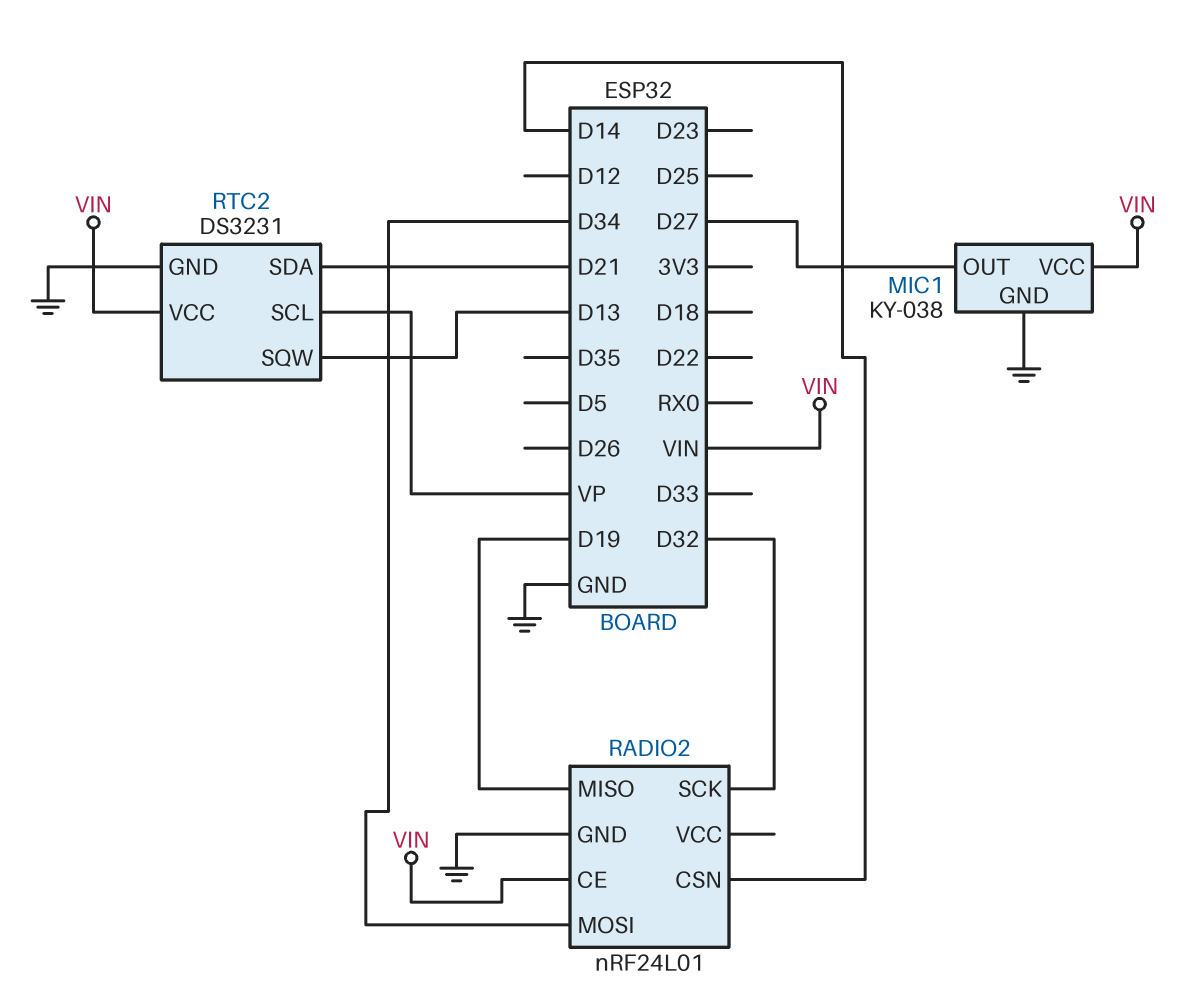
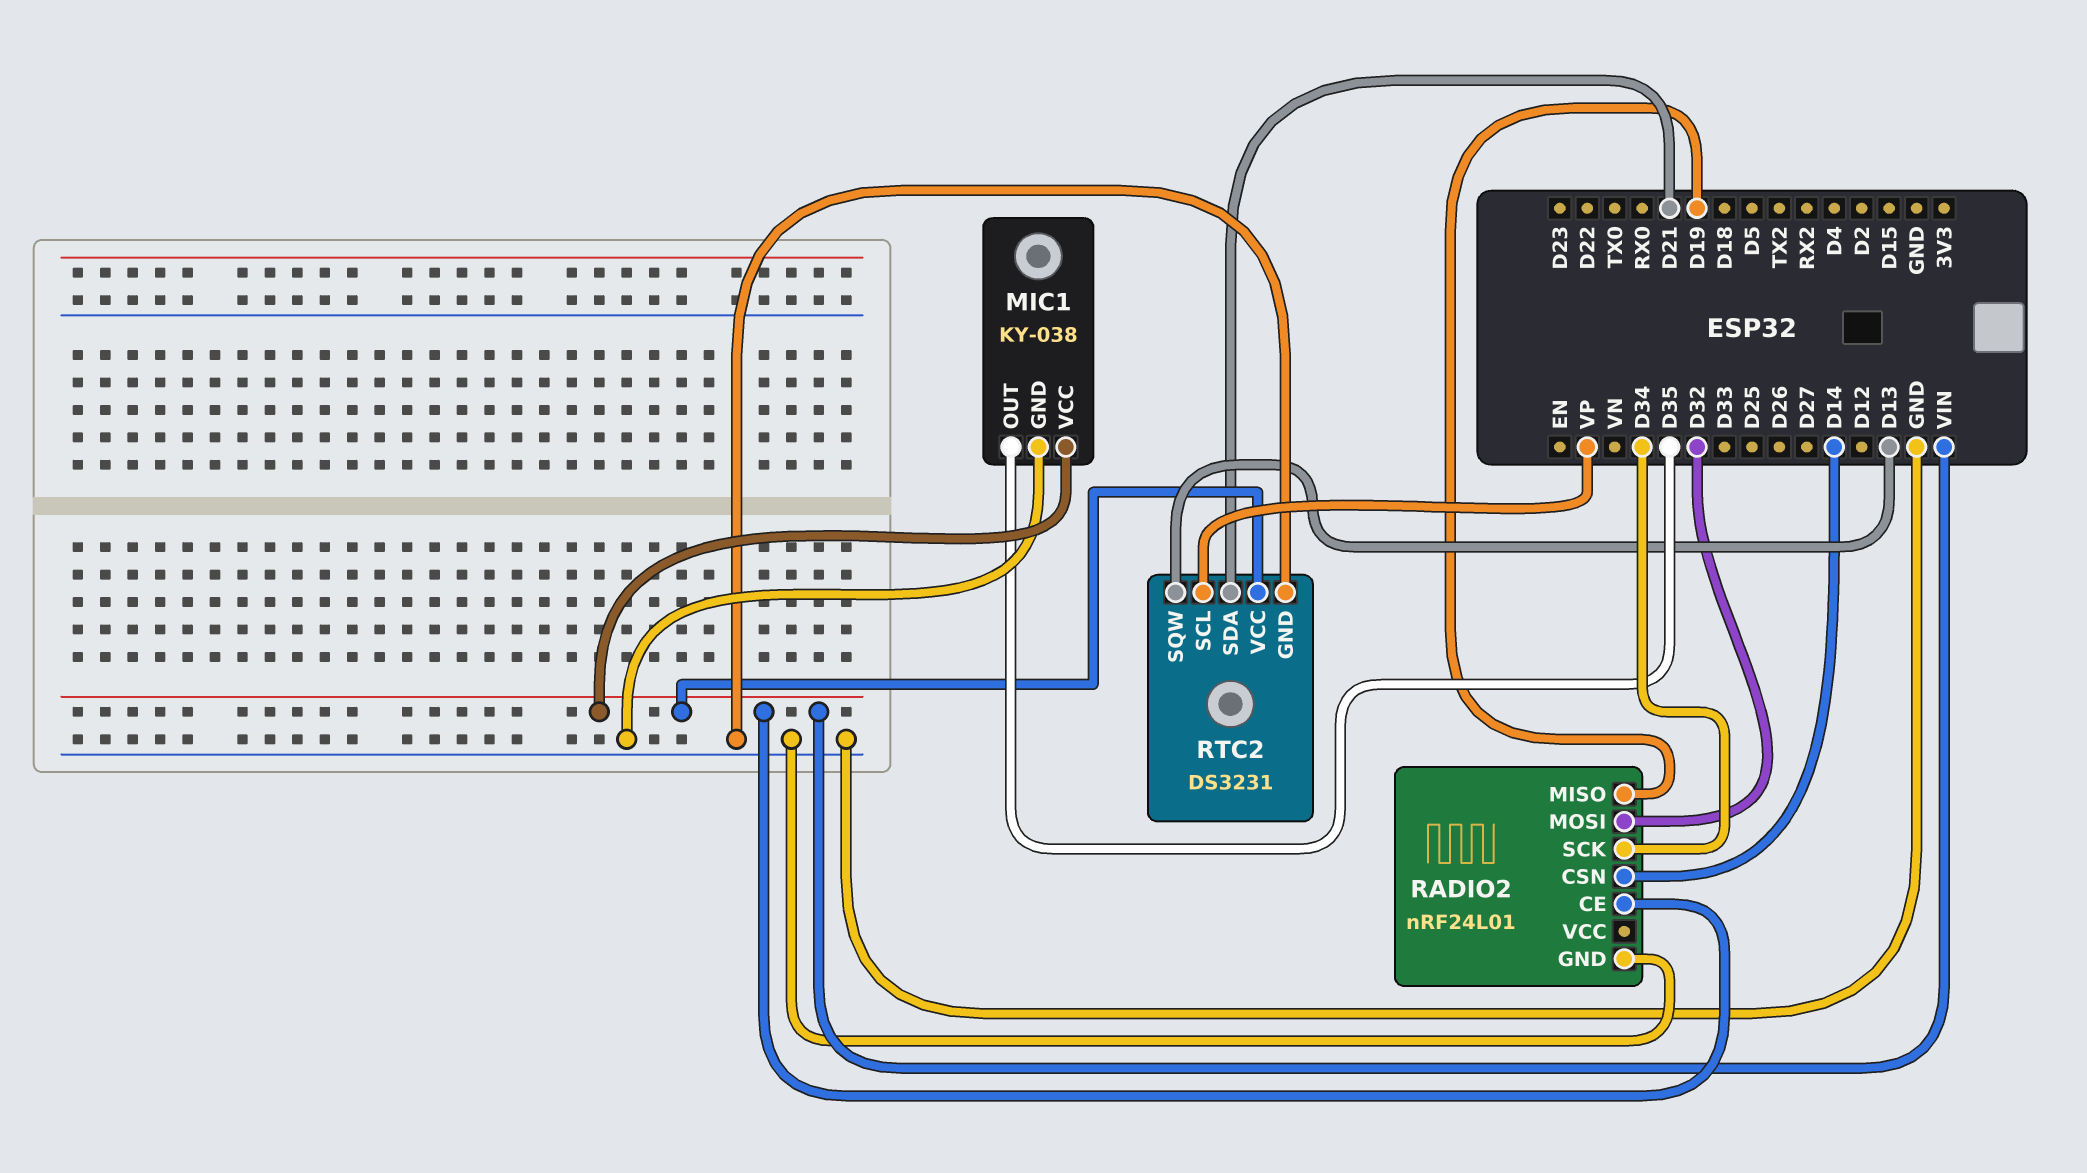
MIC1 pin OUT: D27 -> D35
RADIO2 pin MOSI: D34 -> D32
RADIO2 pin SCK: D32 -> D34

